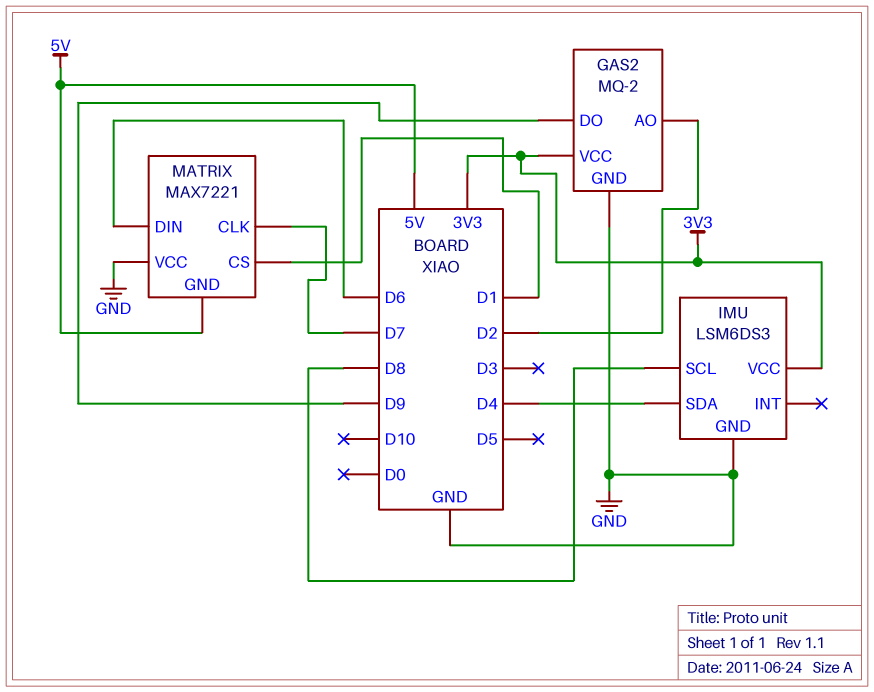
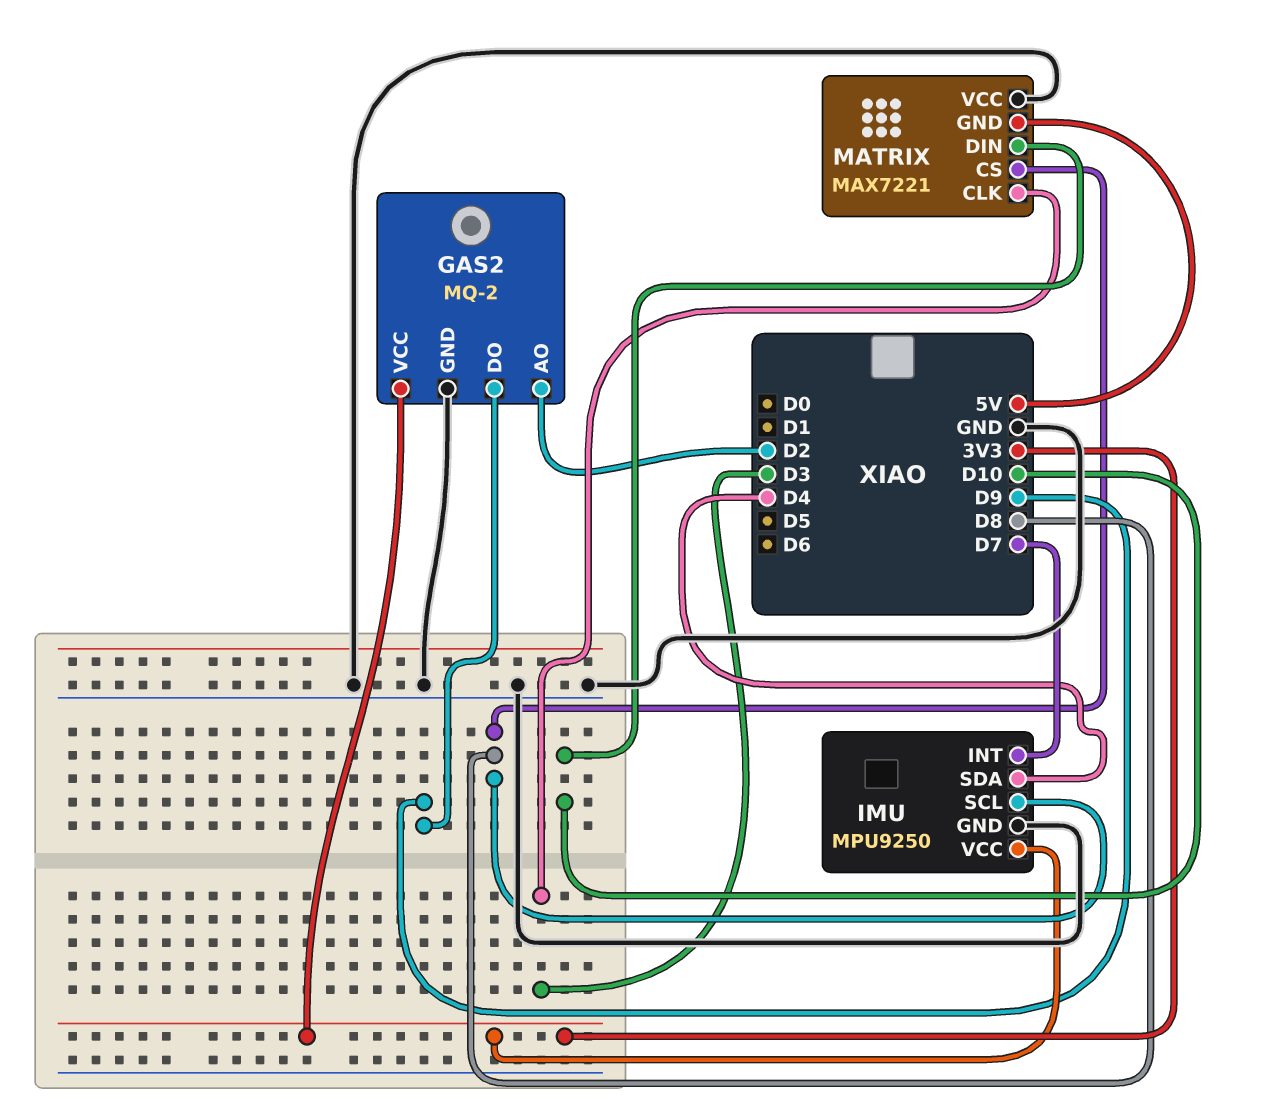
IMU: LSM6DS3 -> MPU9250
IMU pin INT: none -> D7
MATRIX pin CLK: D7 -> D3
MATRIX pin CS: D1 -> D8
MATRIX pin DIN: D6 -> D10

